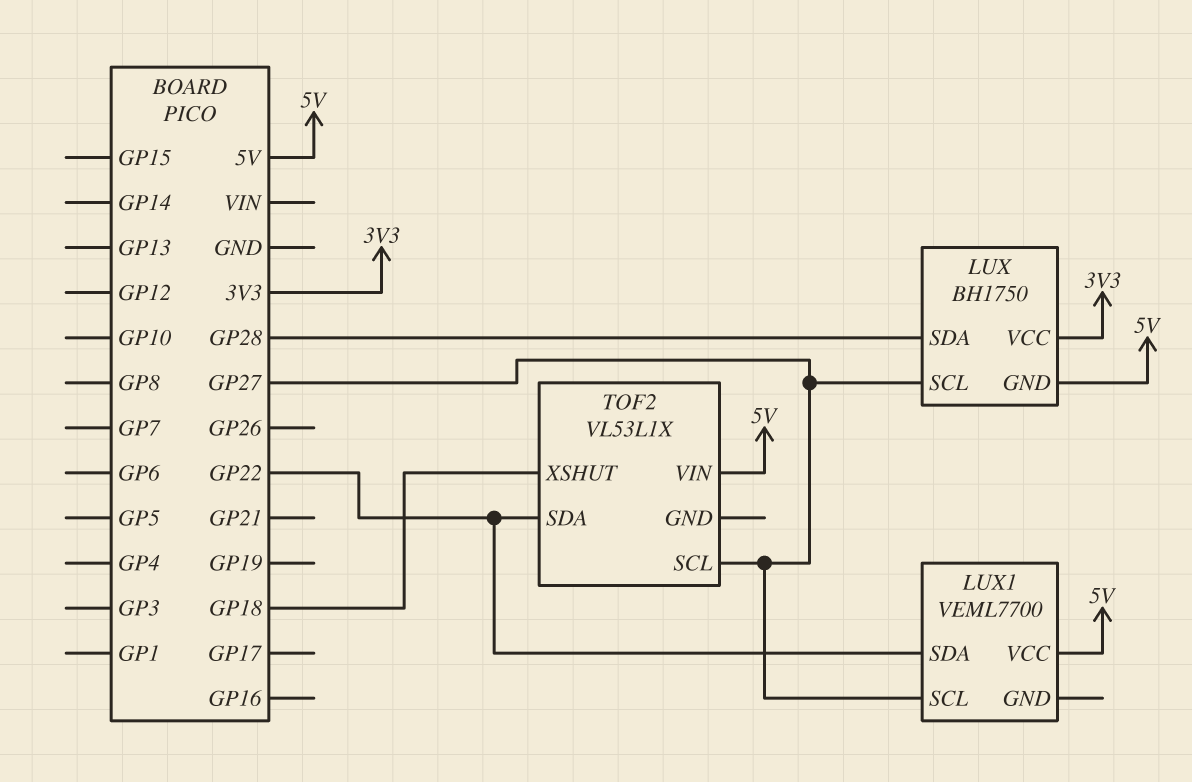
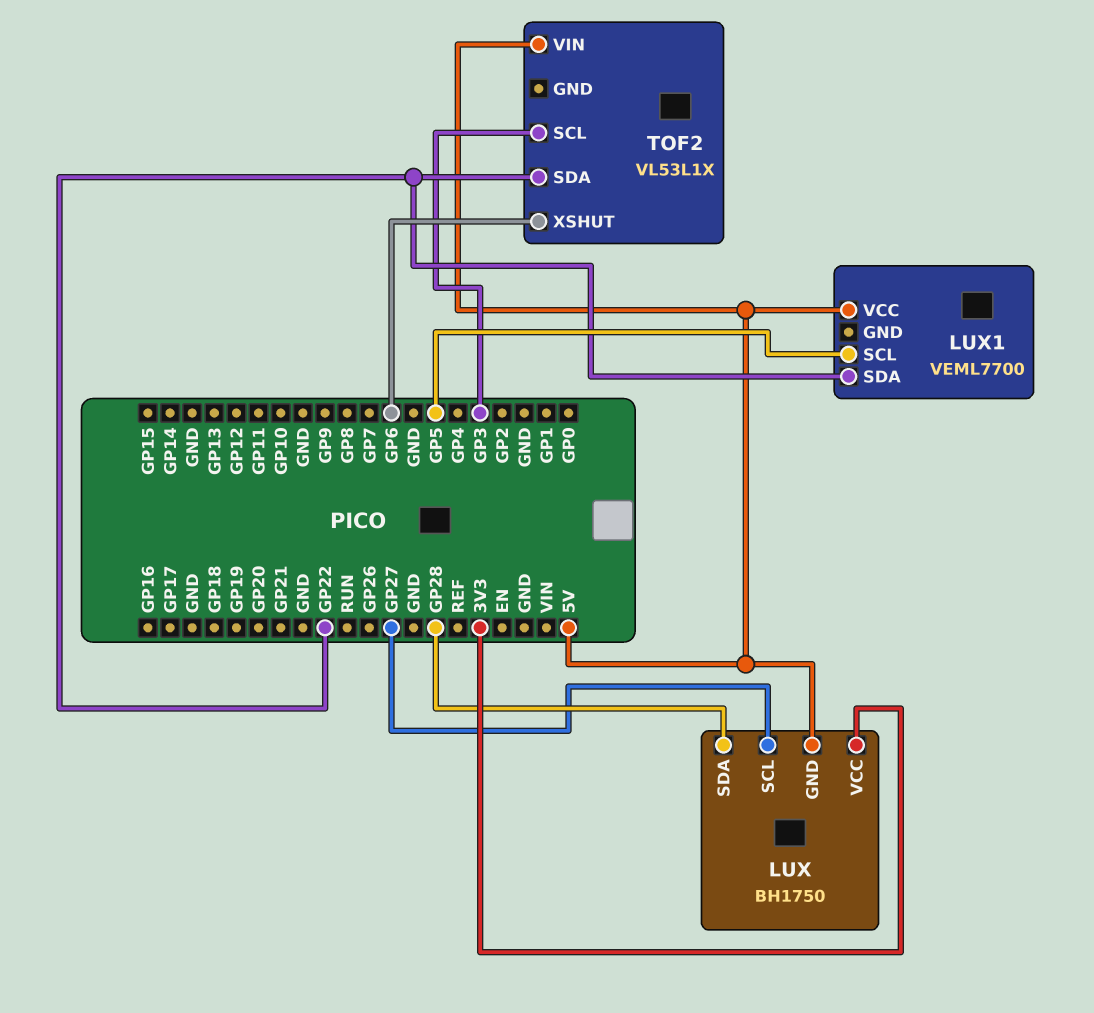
LUX1 pin SCL: GP27 -> GP5
TOF2 pin SCL: GP27 -> GP3
TOF2 pin XSHUT: GP18 -> GP6

